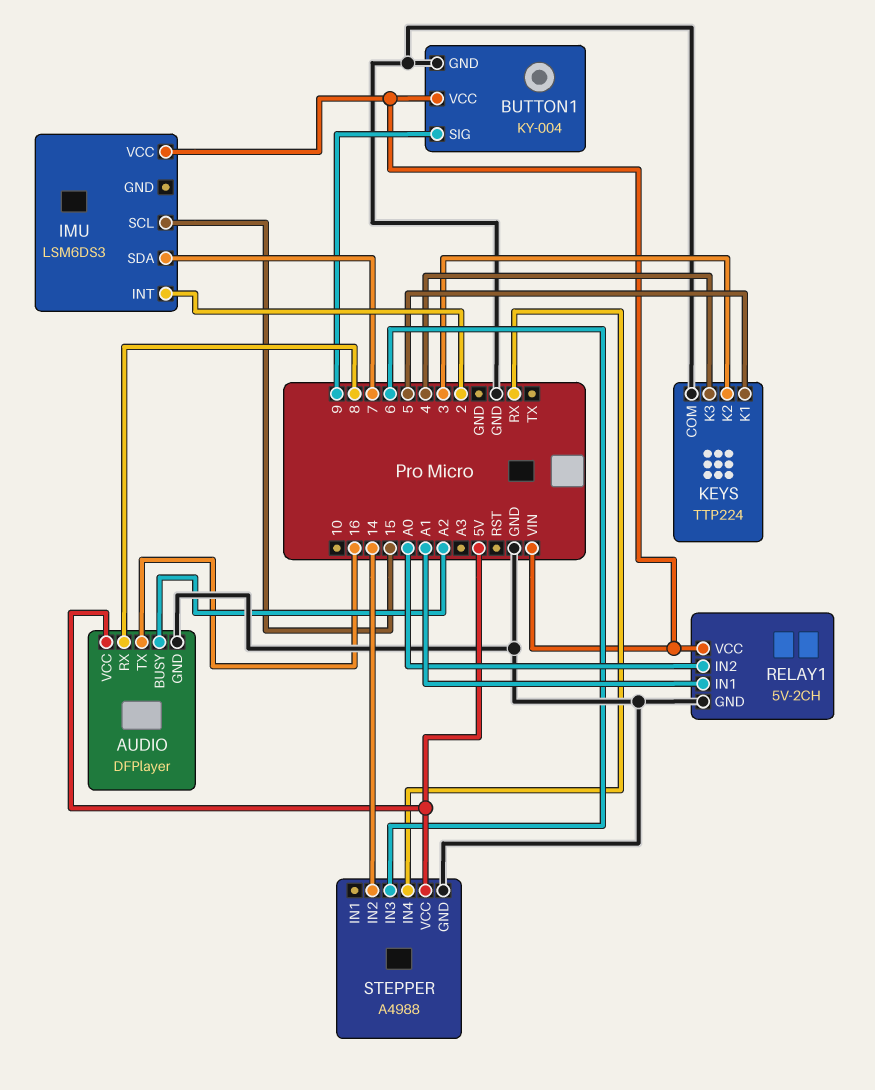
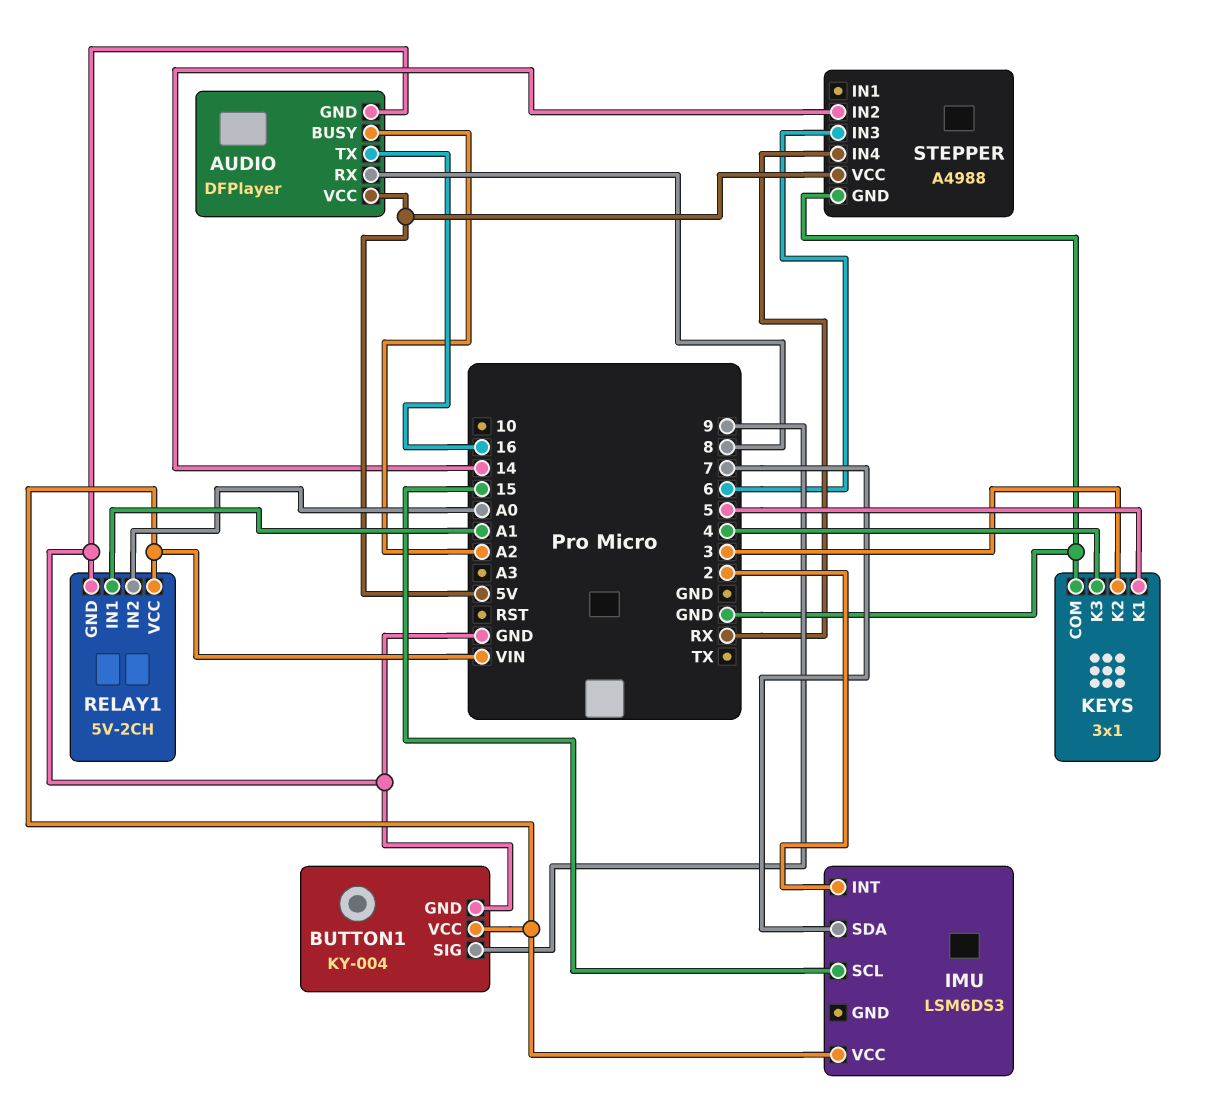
KEYS: TTP224 -> 3x1

